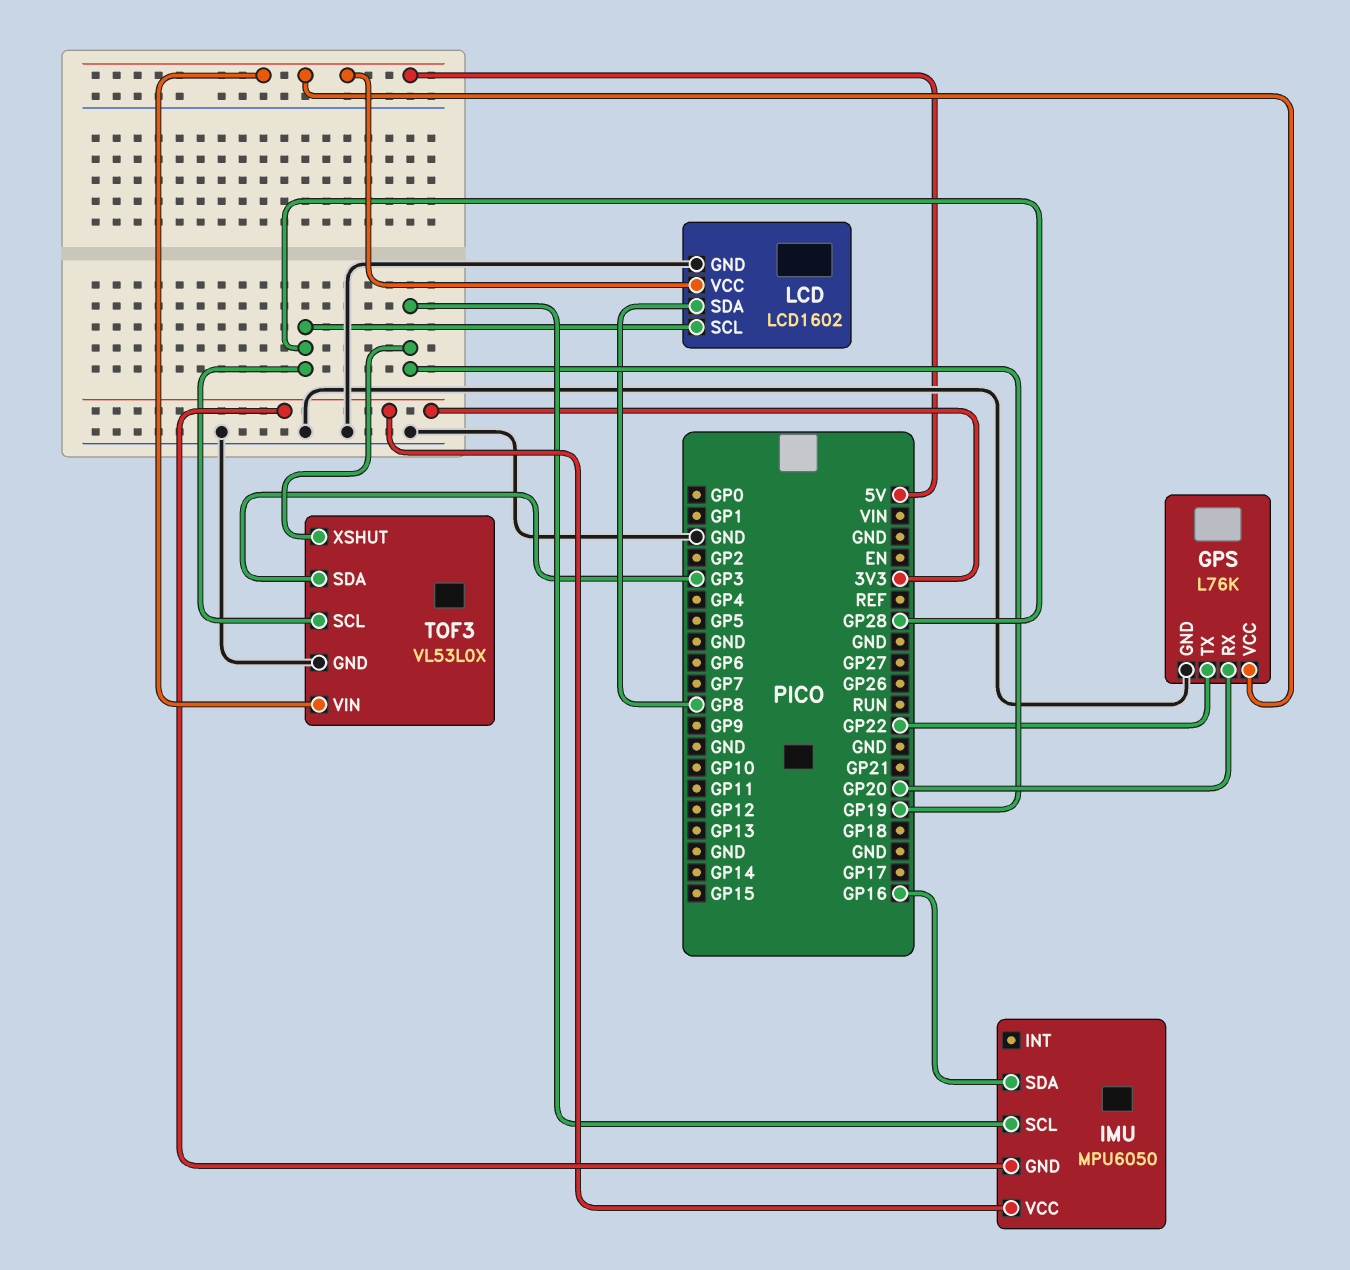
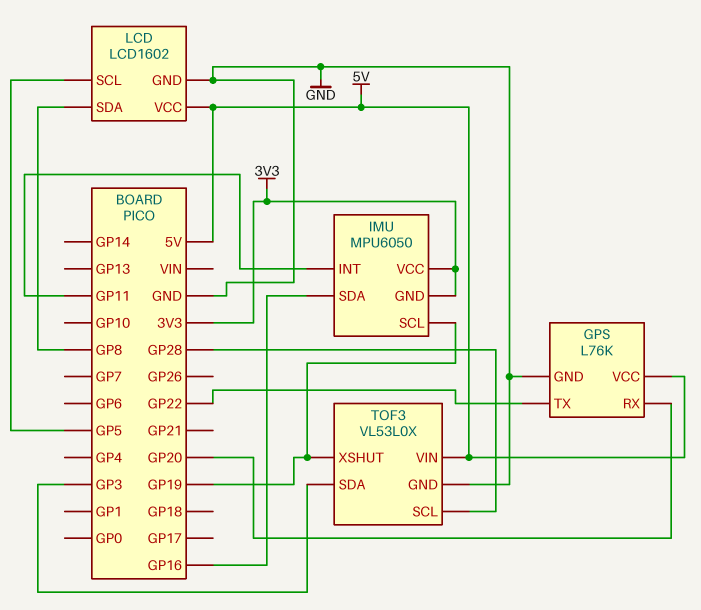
IMU pin INT: none -> GP11
LCD pin SCL: GP28 -> GP5

